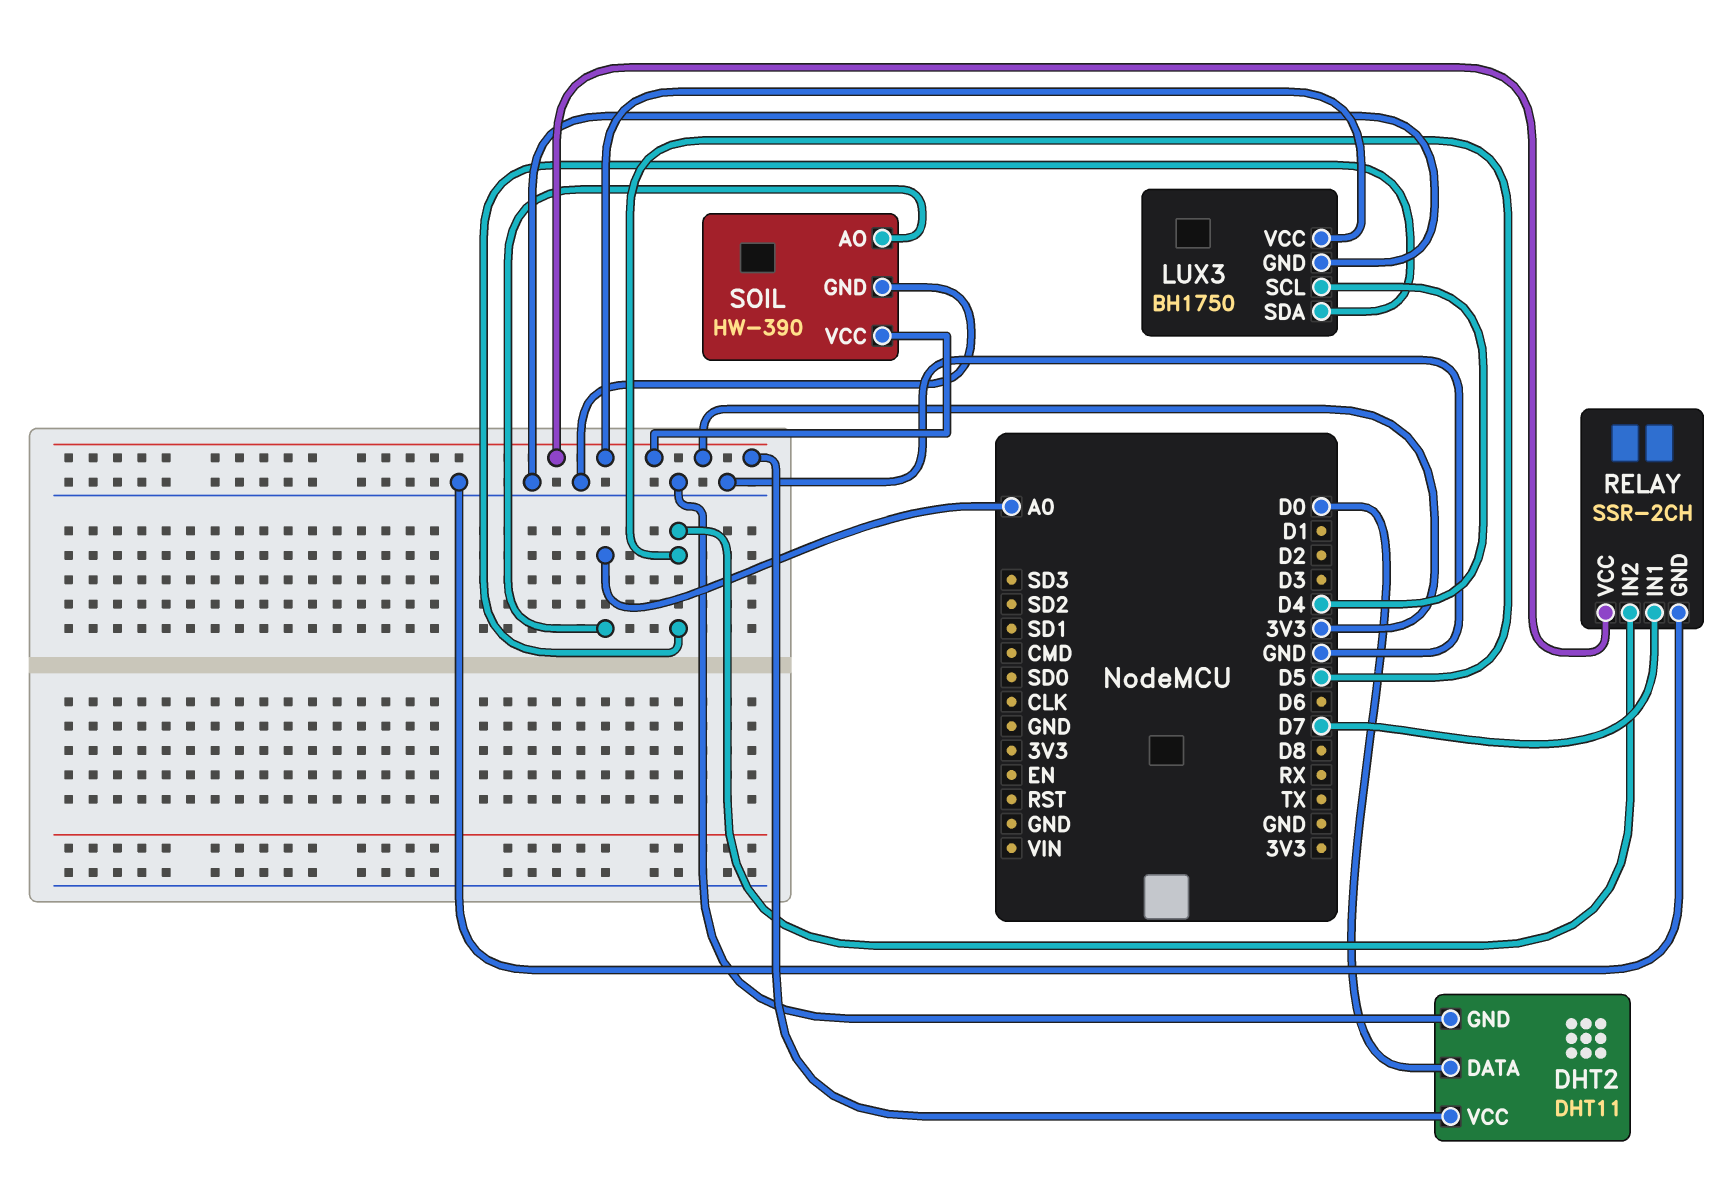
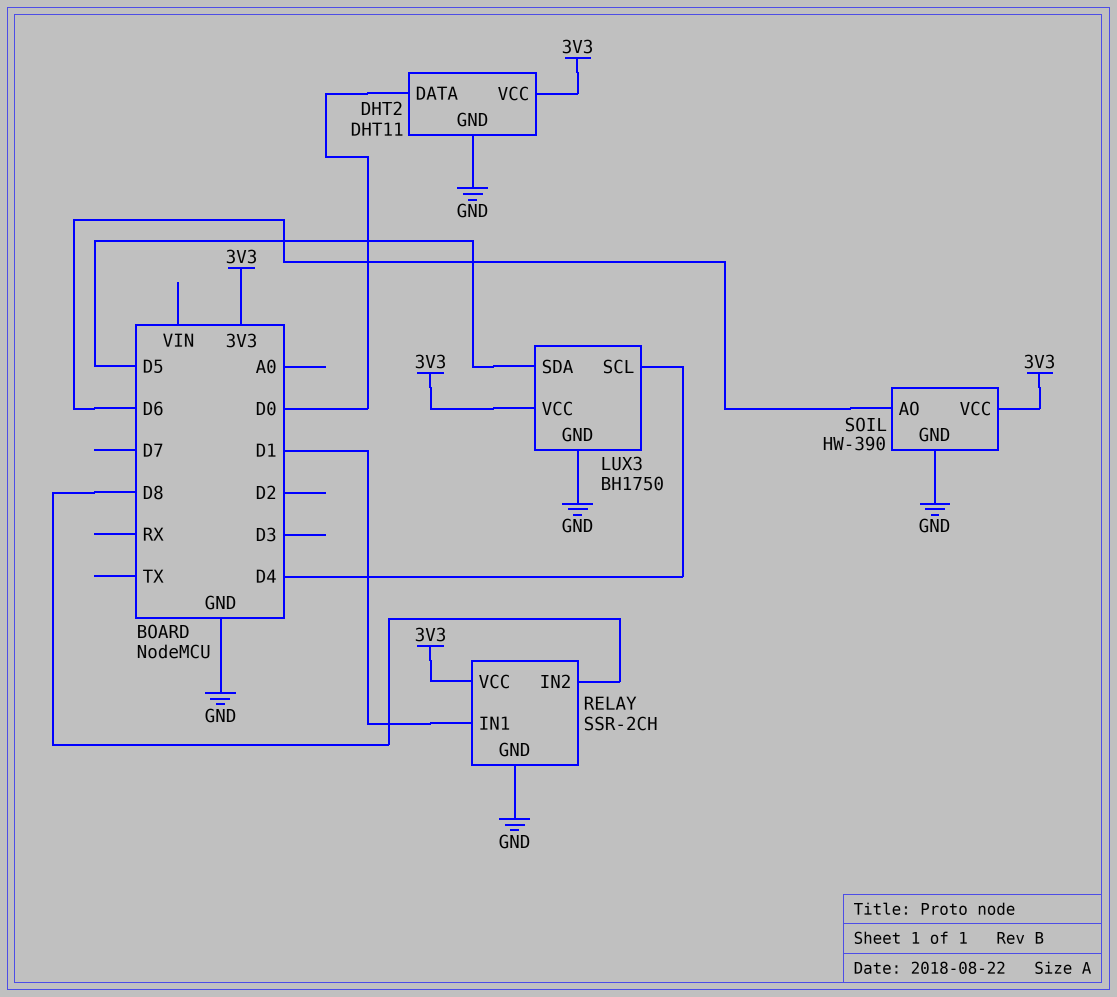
RELAY pin IN1: D7 -> D1
RELAY pin IN2: D5 -> D8
SOIL pin AO: A0 -> D6

